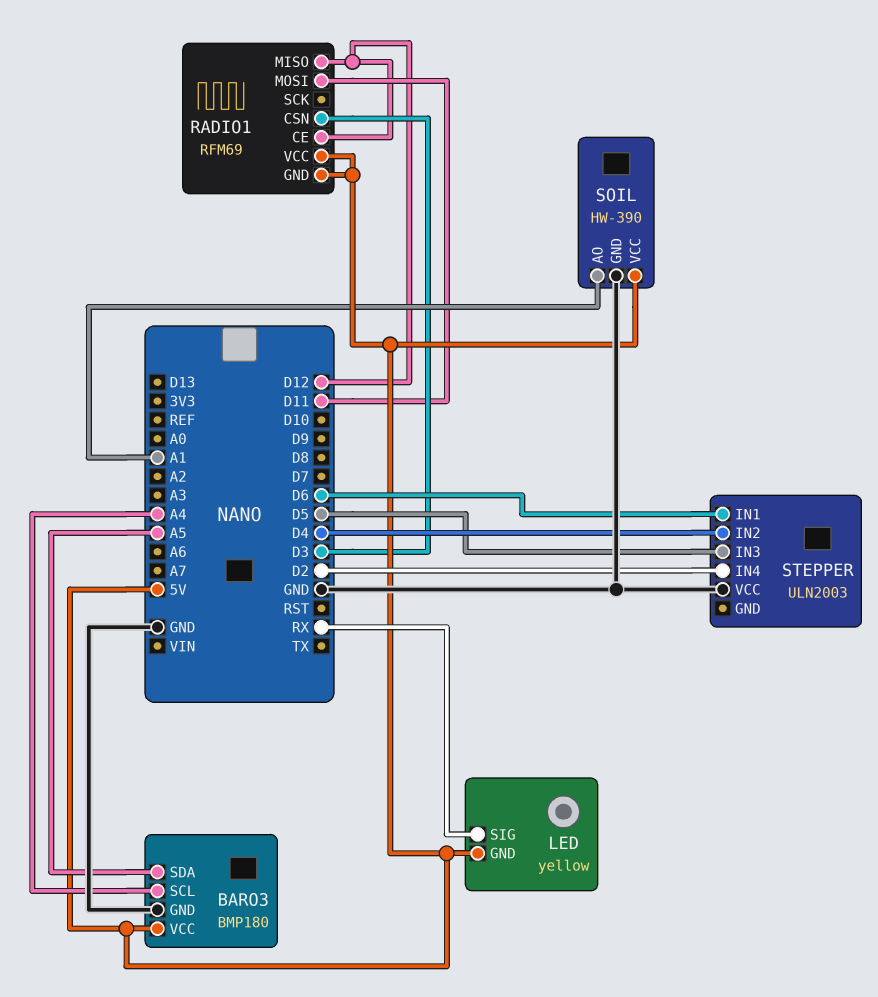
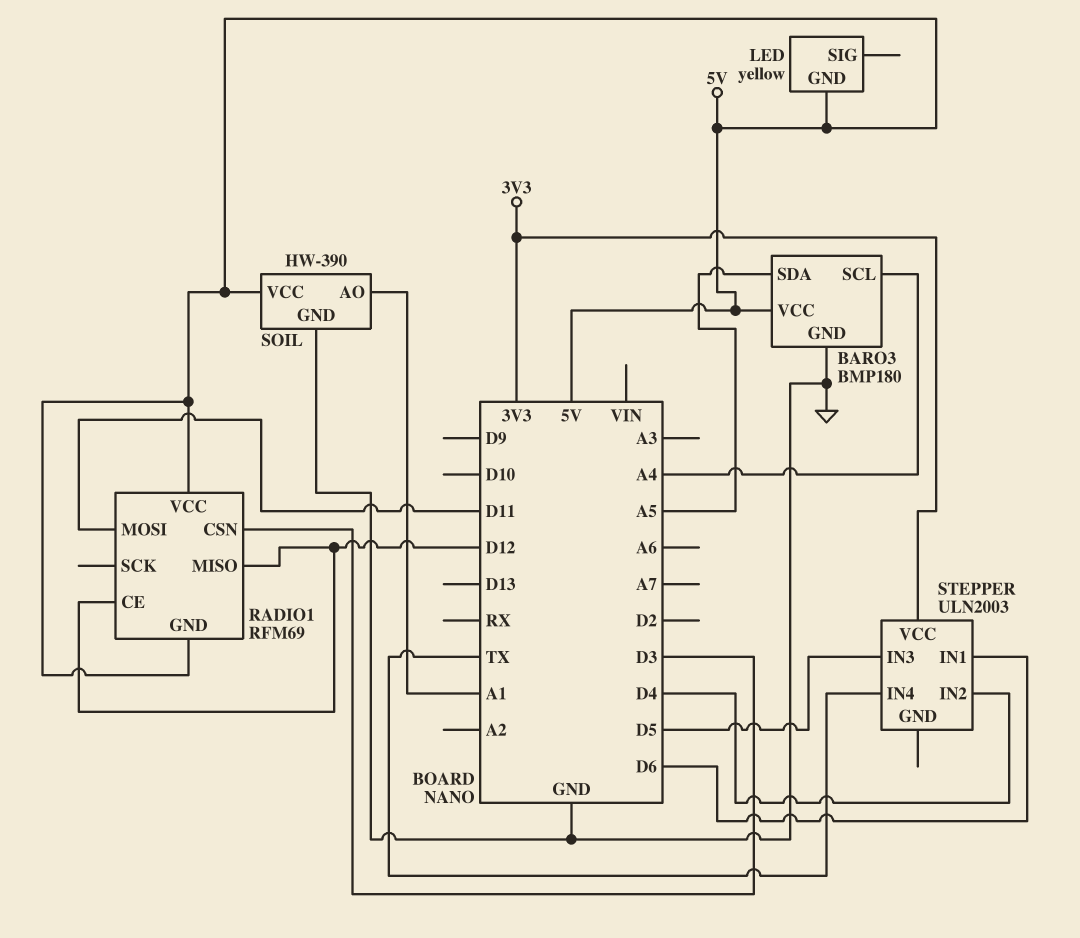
LED pin SIG: RX -> none
STEPPER pin IN4: D2 -> TX
STEPPER pin VCC: GND -> 3V3

